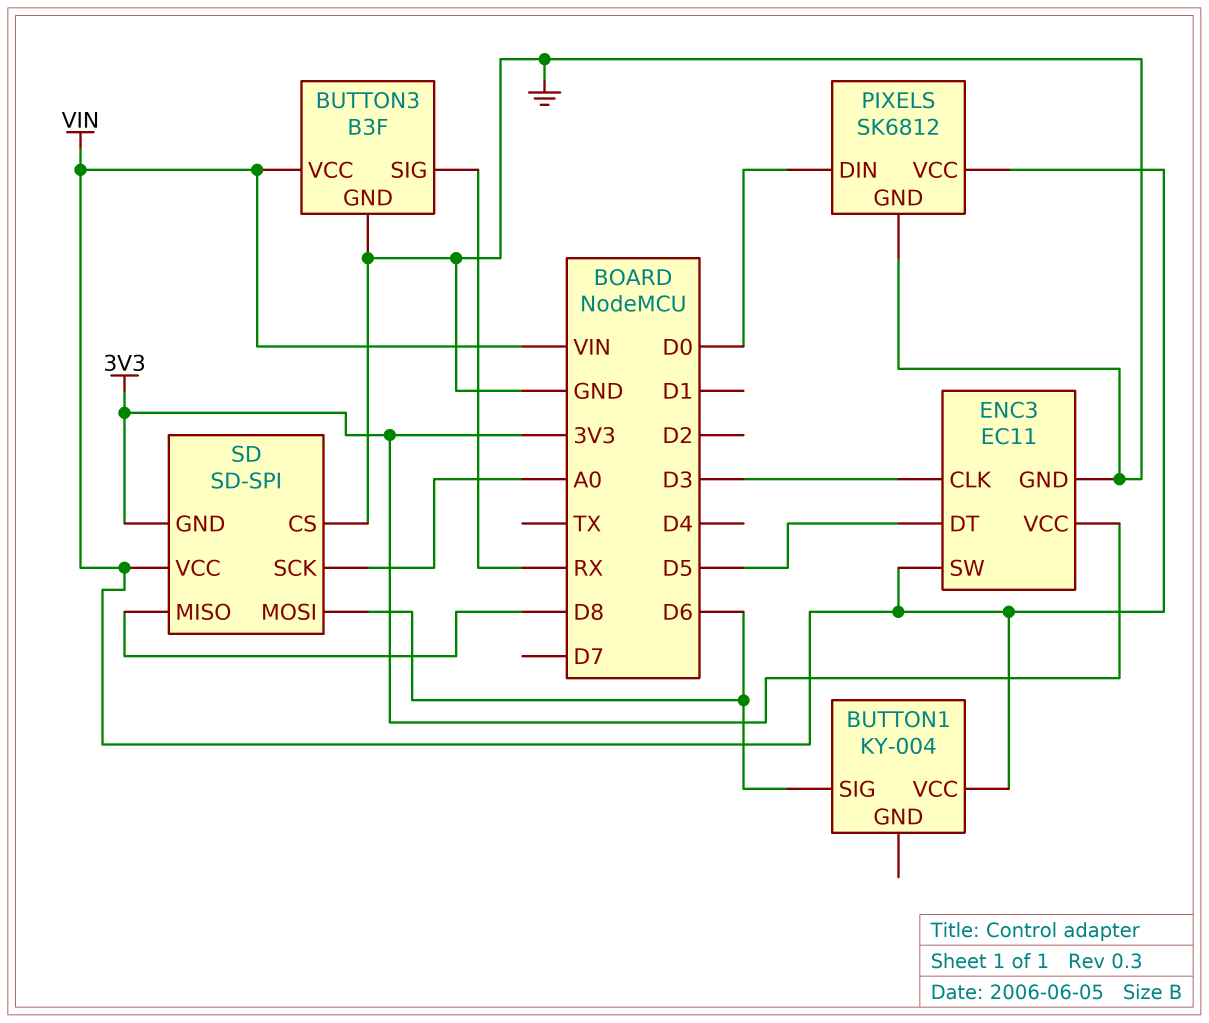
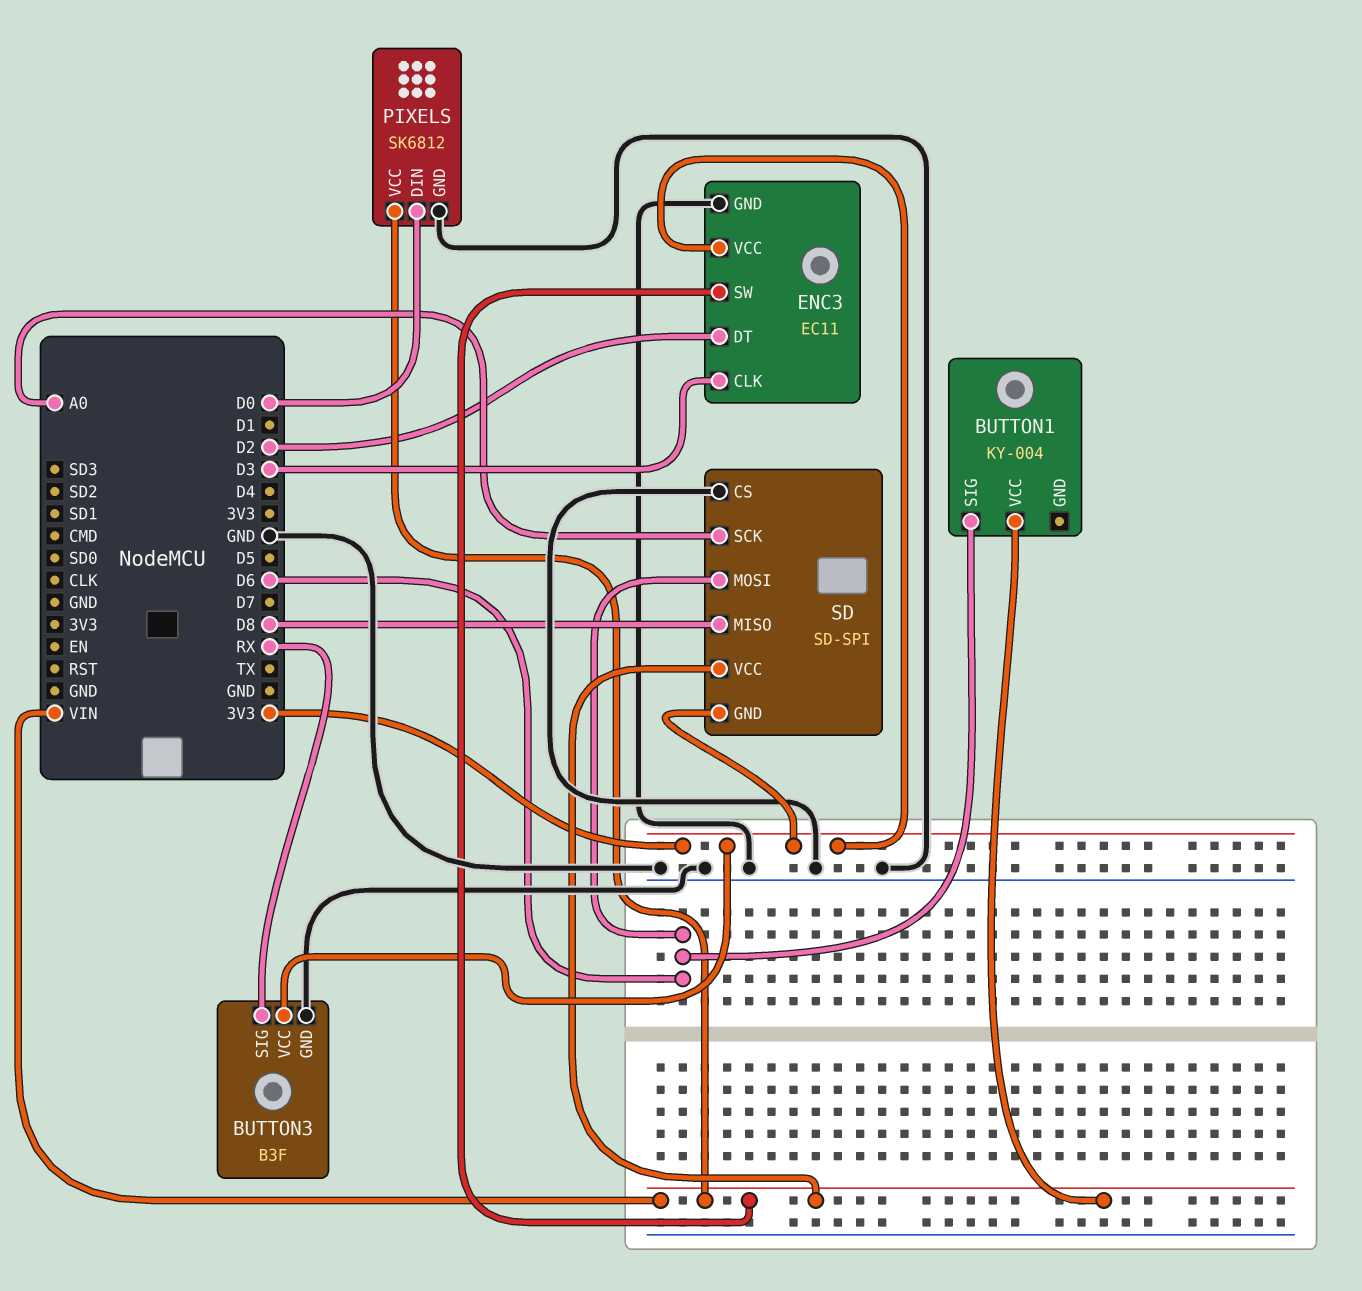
BUTTON3 pin VCC: VIN -> 3V3
ENC3 pin DT: D5 -> D2

